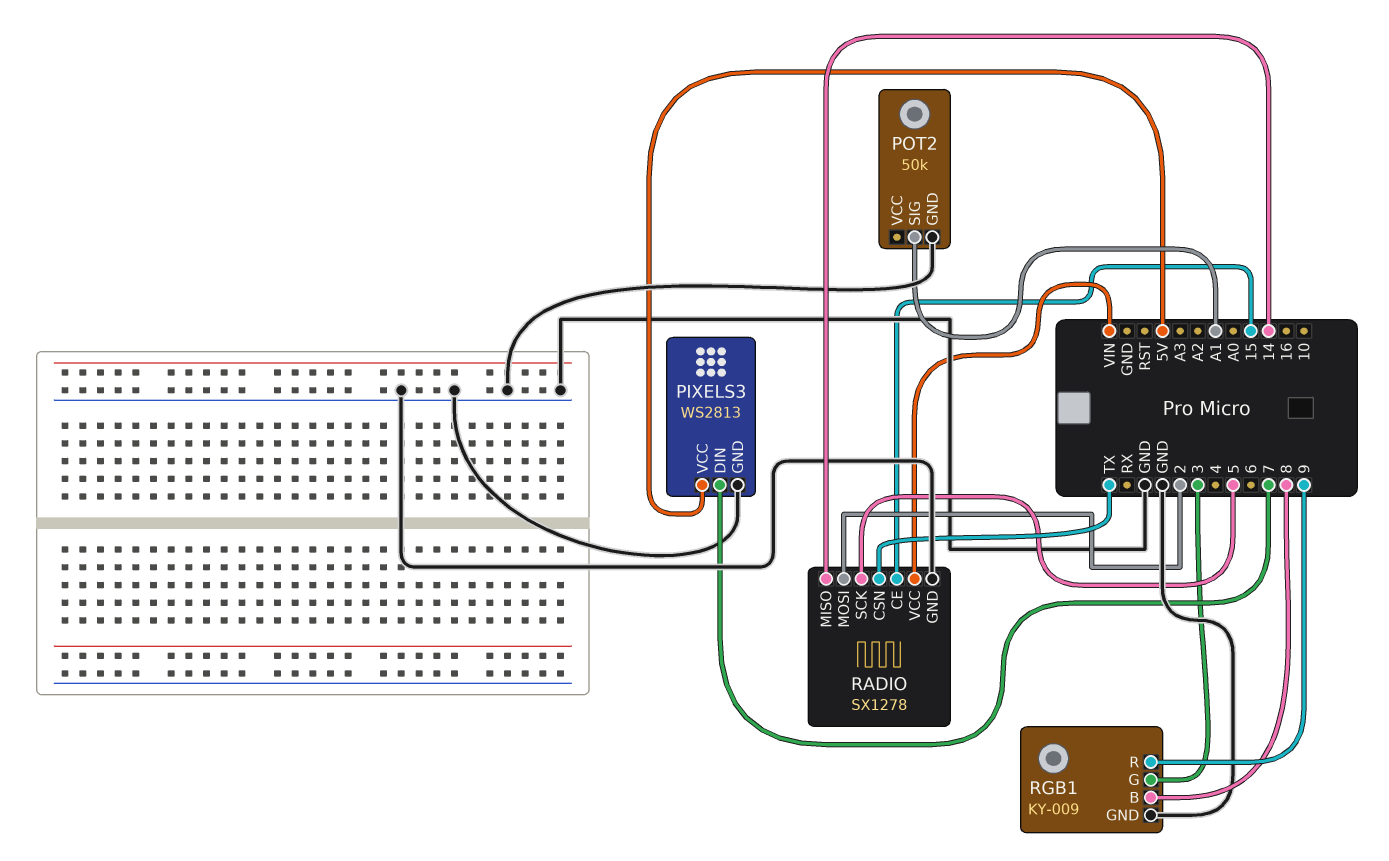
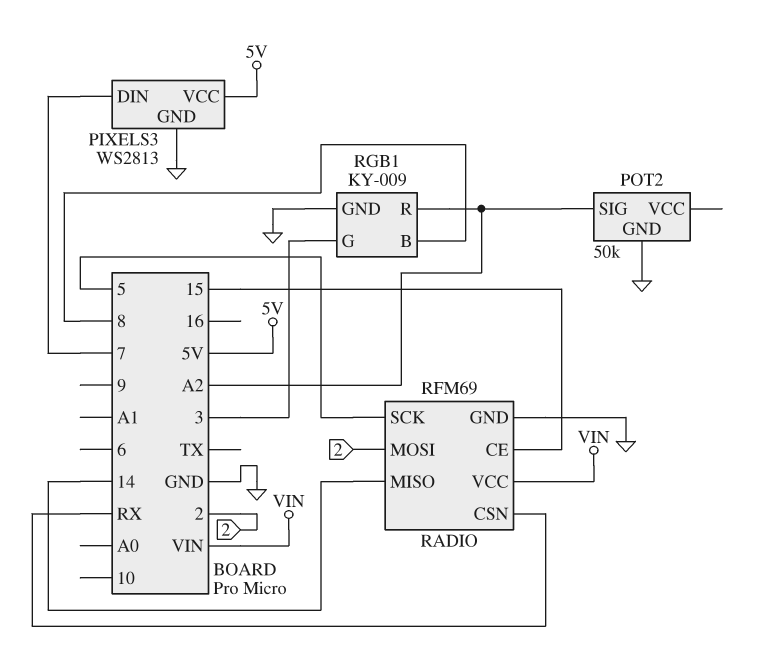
POT2 pin SIG: A1 -> A2
RADIO: SX1278 -> RFM69
RADIO pin CSN: TX -> RX
RGB1 pin R: 9 -> A2

